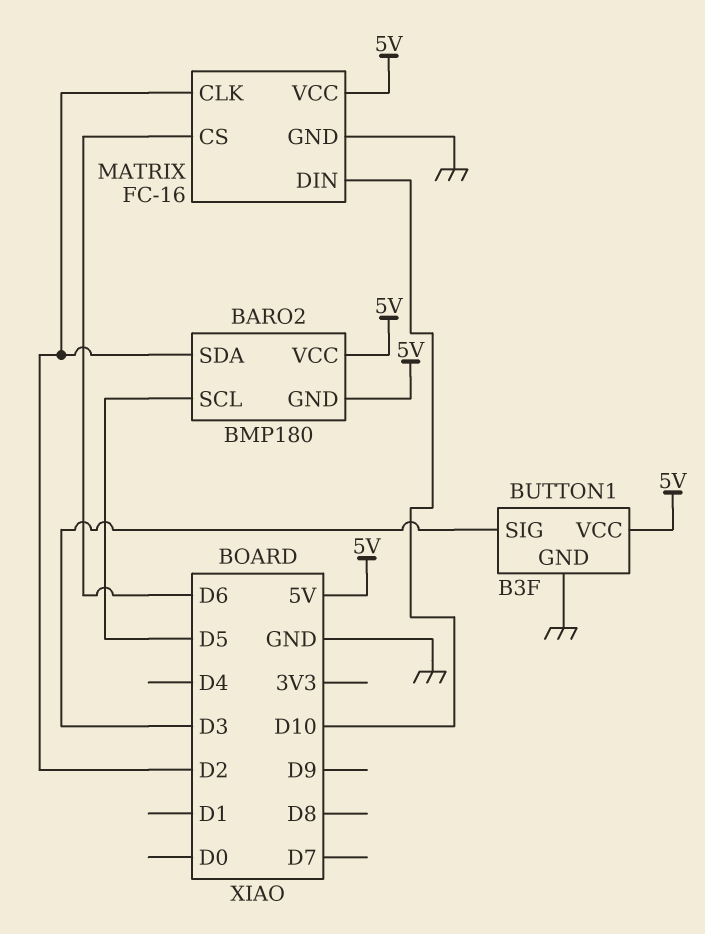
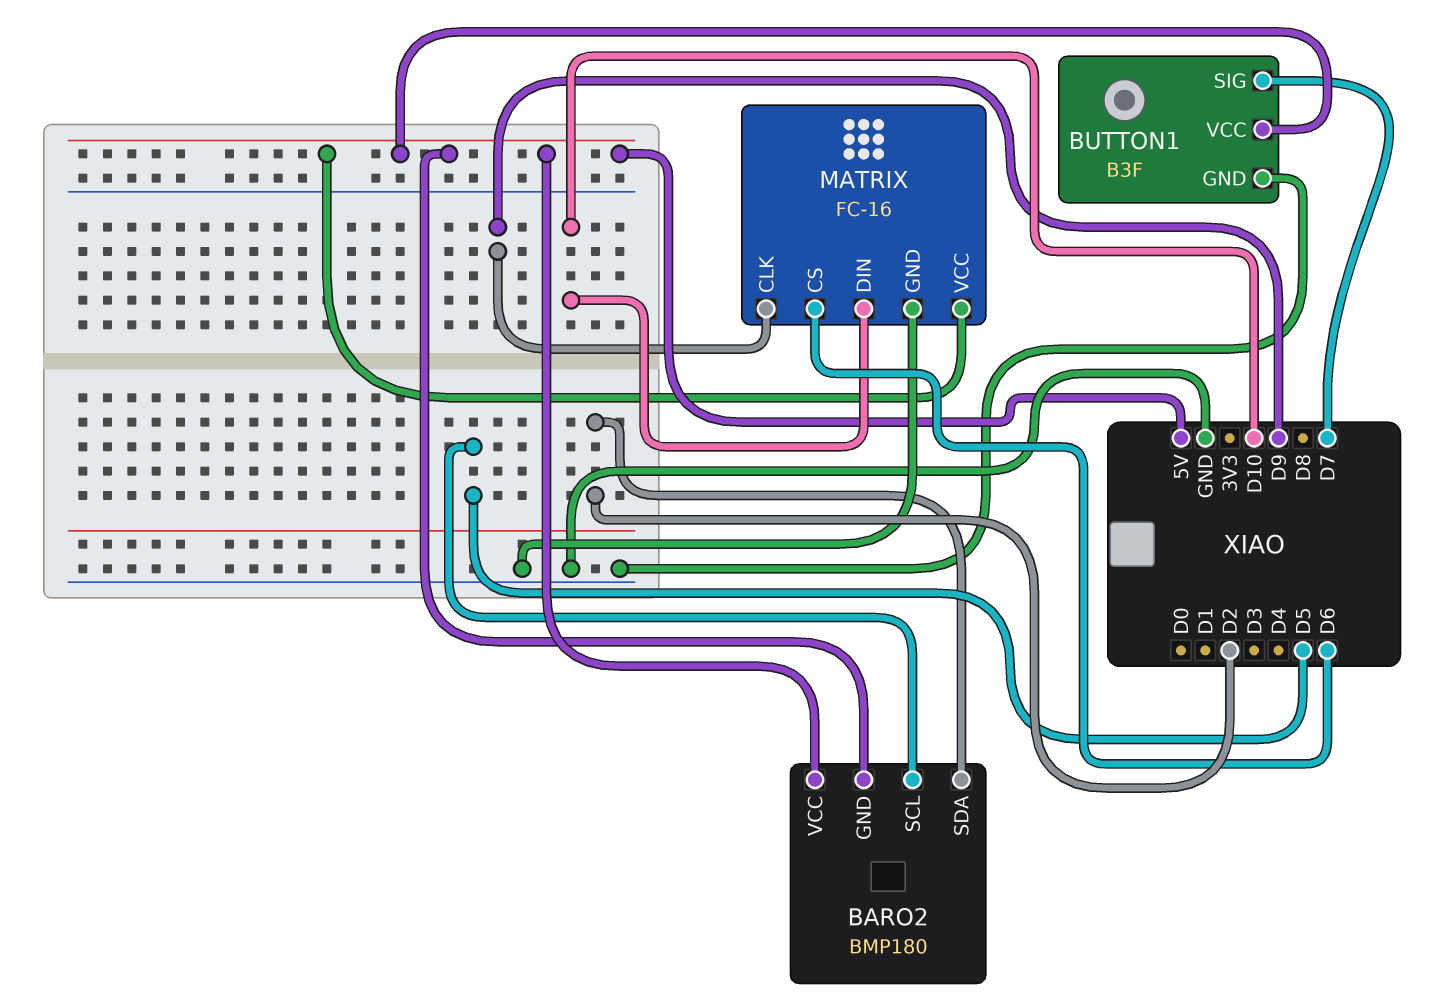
BUTTON1 pin SIG: D3 -> D7
MATRIX pin CLK: D2 -> D9

